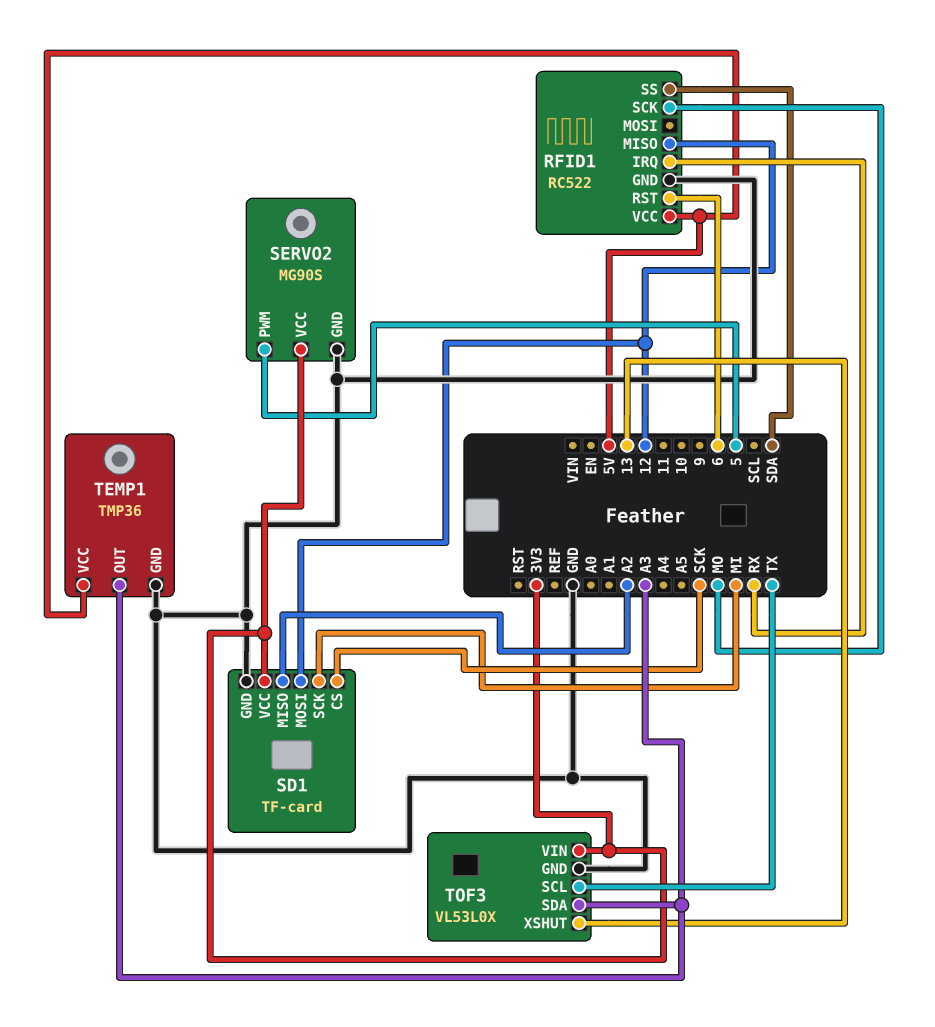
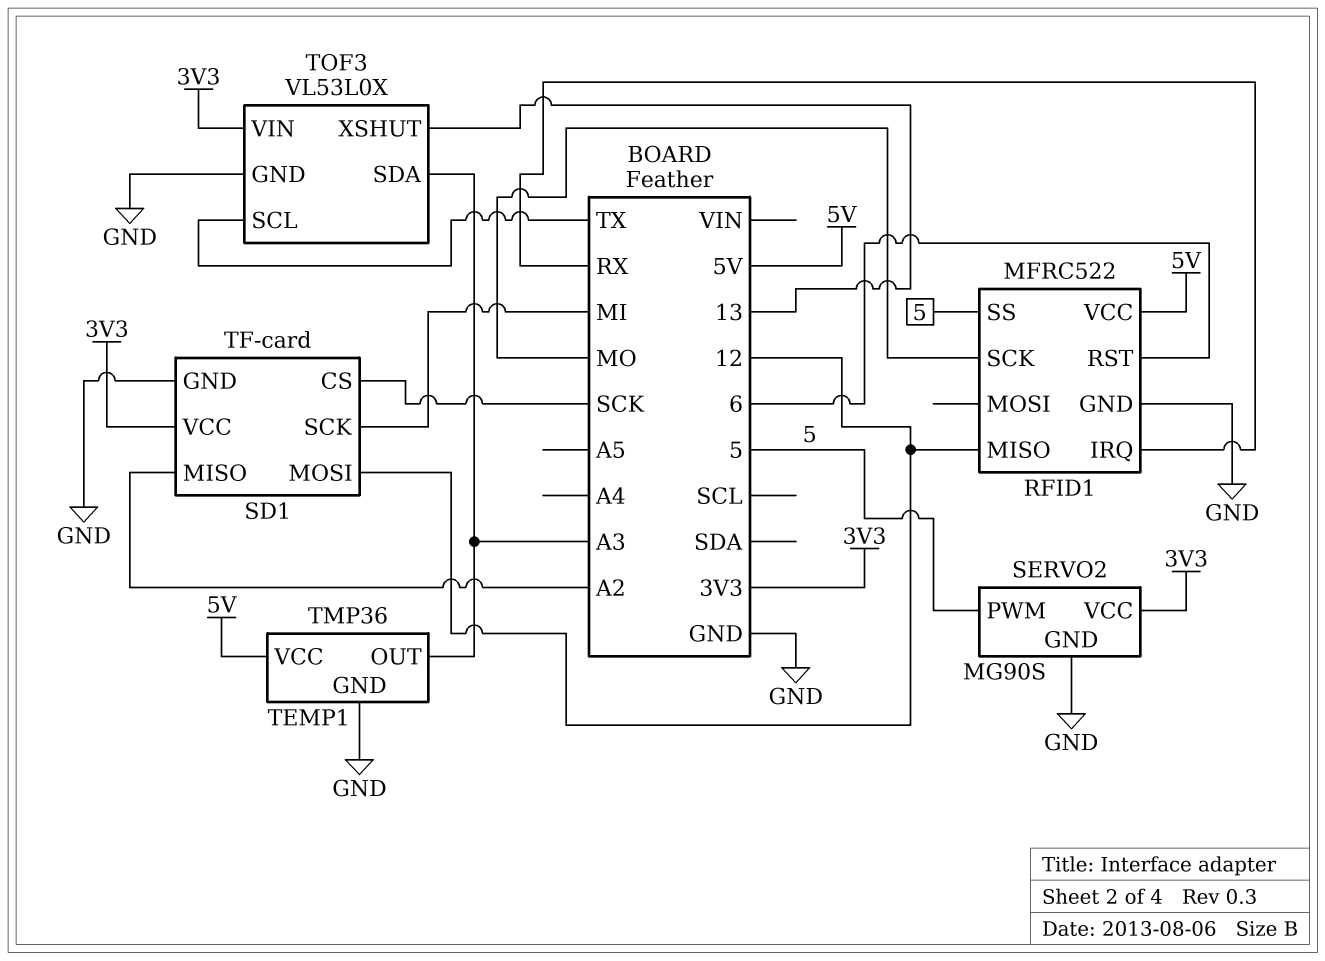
RFID1: RC522 -> MFRC522
RFID1 pin SS: SDA -> 5

